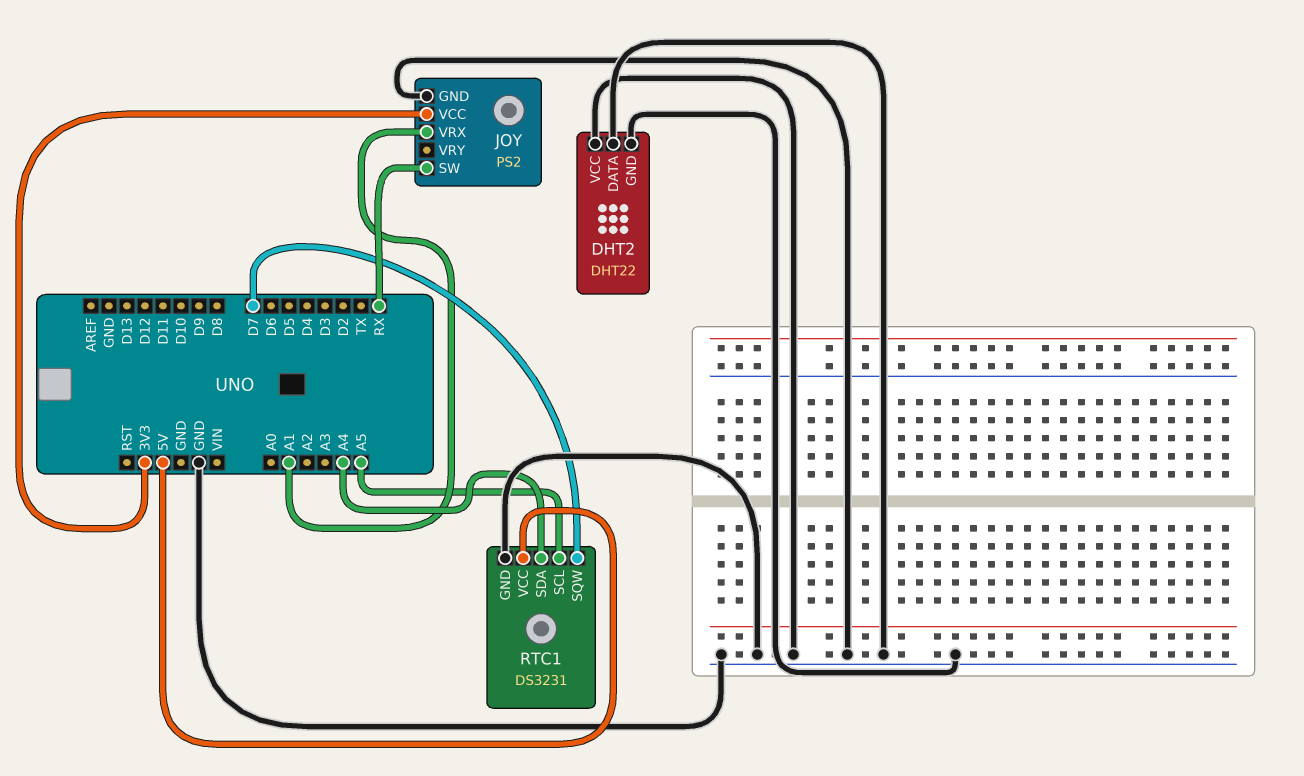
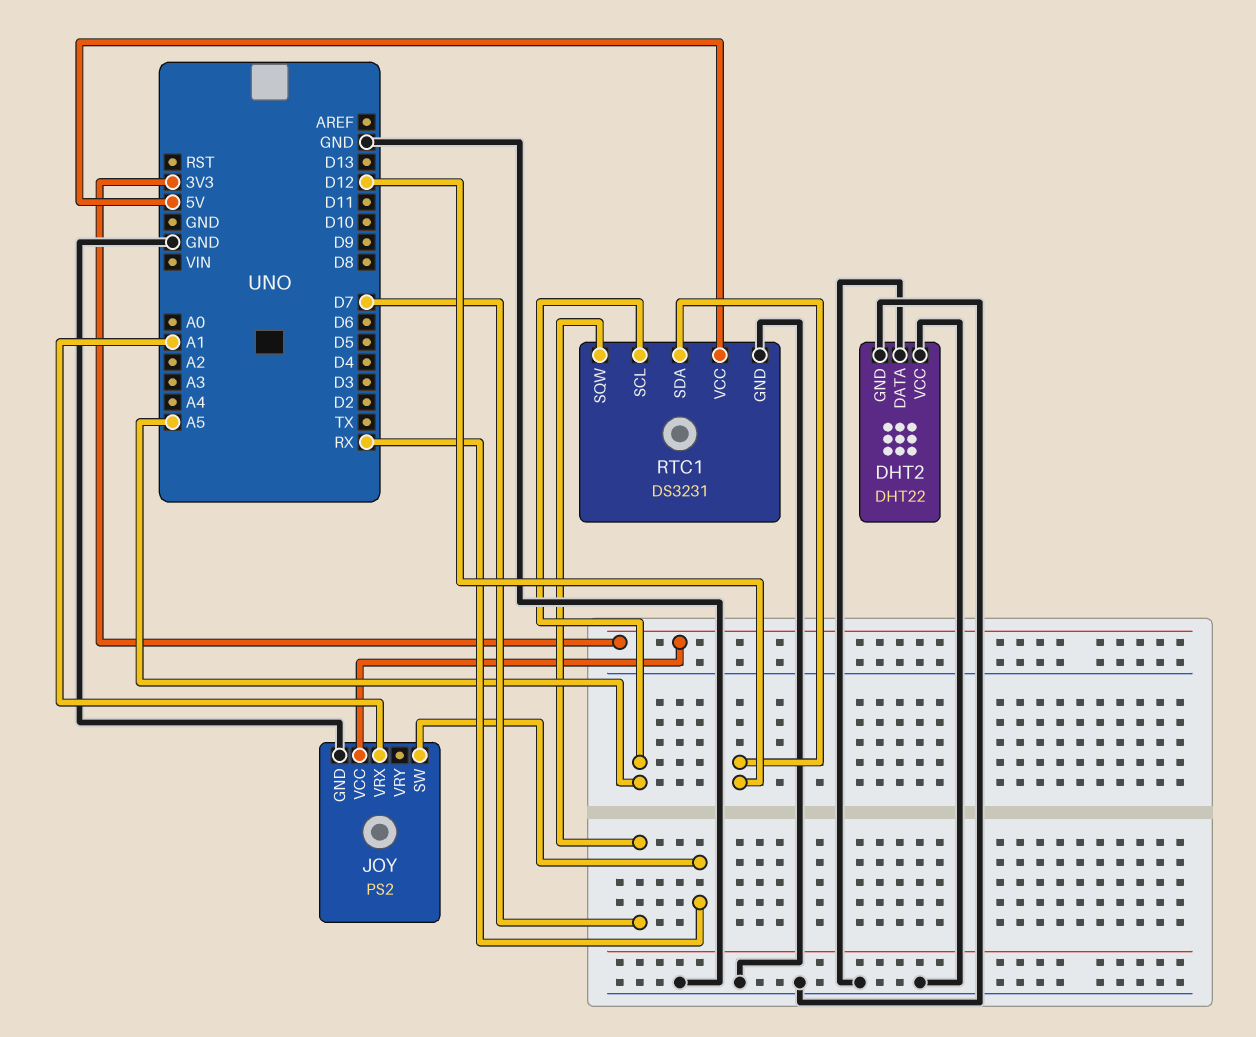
RTC1 pin SDA: A4 -> D12

